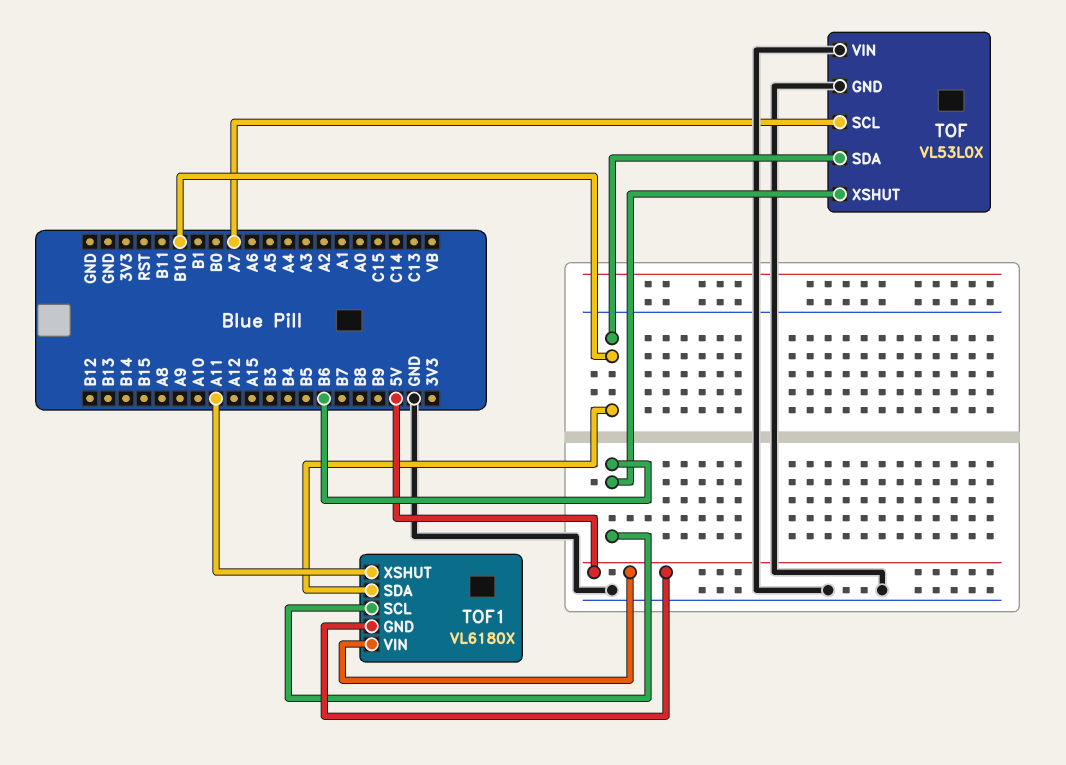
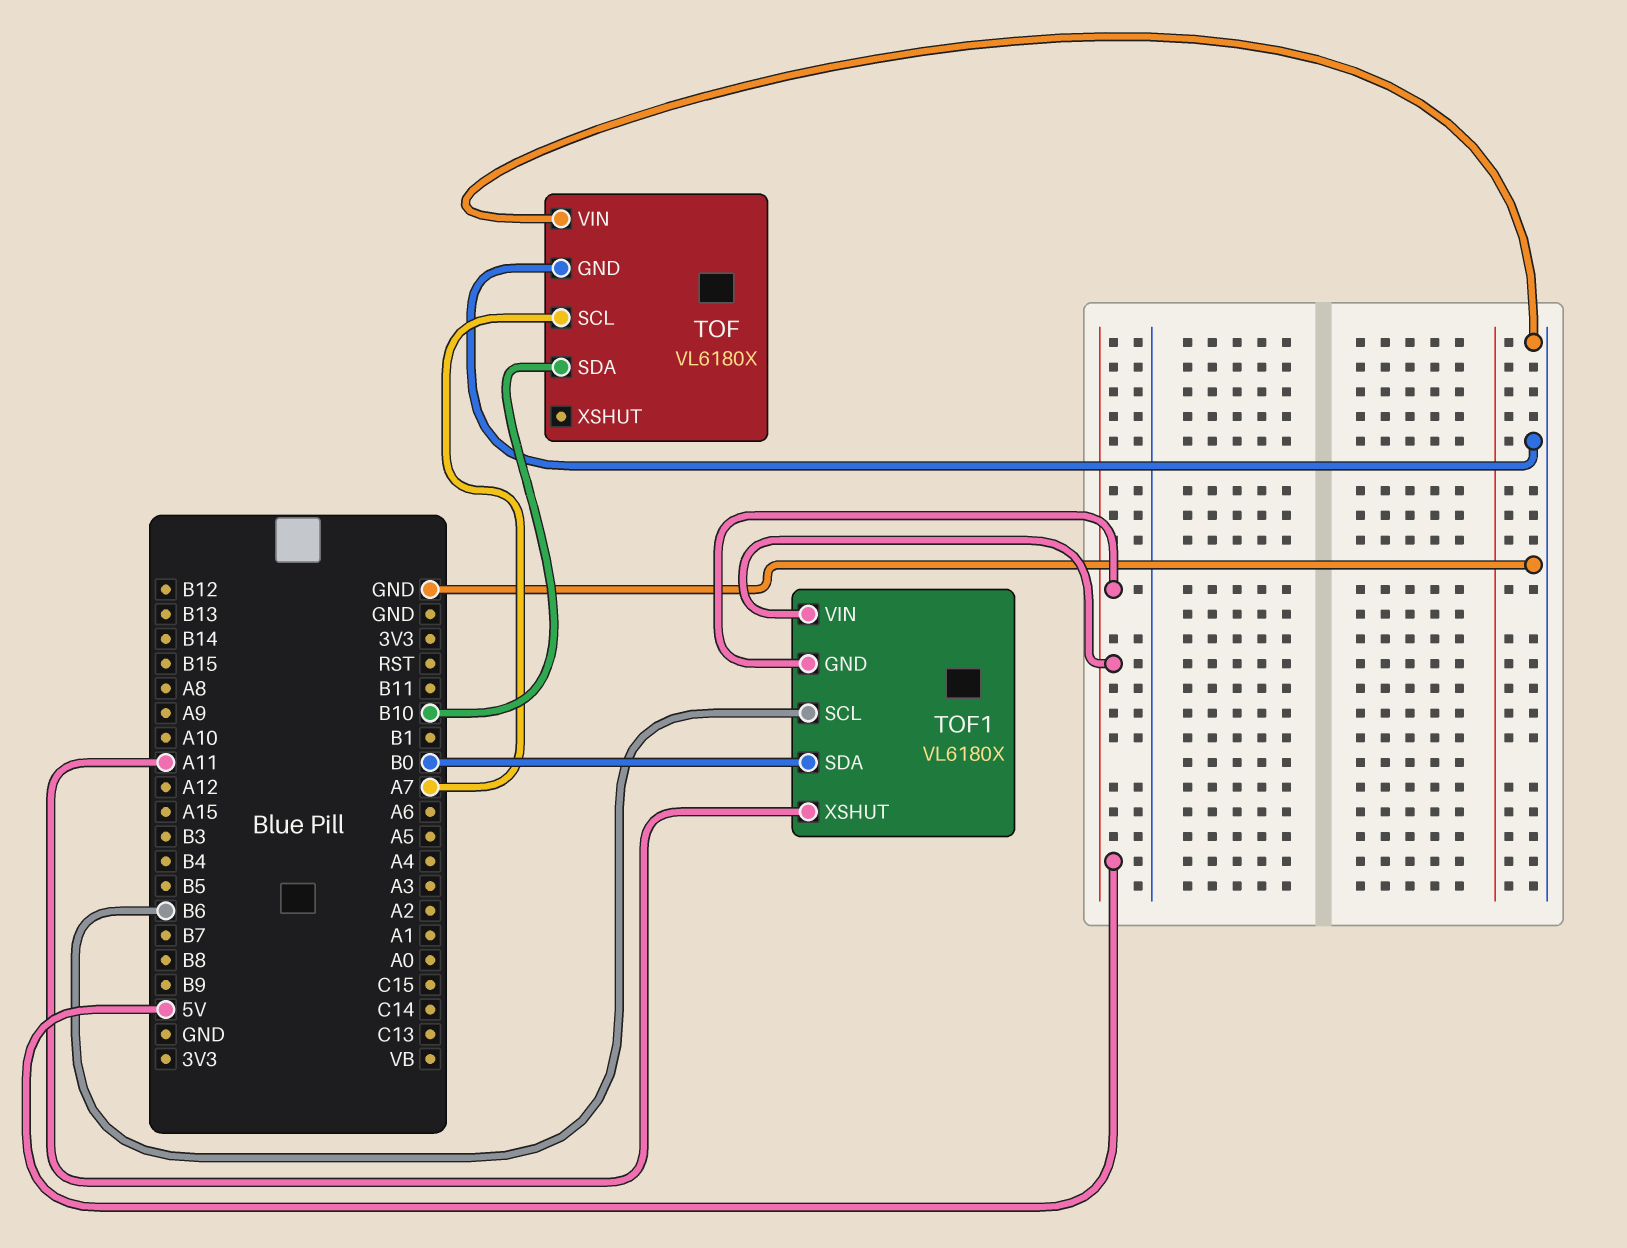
TOF: VL53L0X -> VL6180X
TOF pin XSHUT: B6 -> none
TOF1 pin SDA: B10 -> B0

